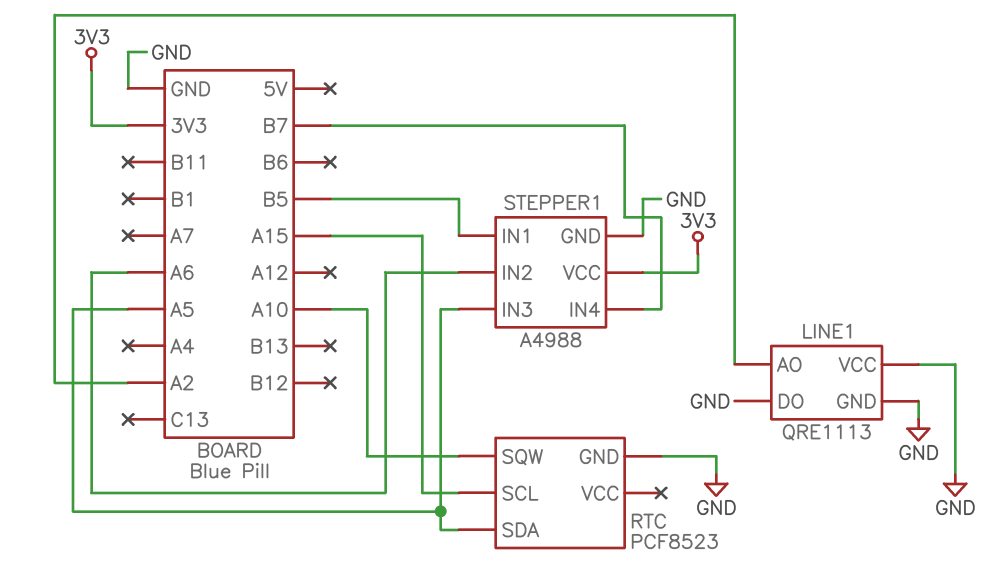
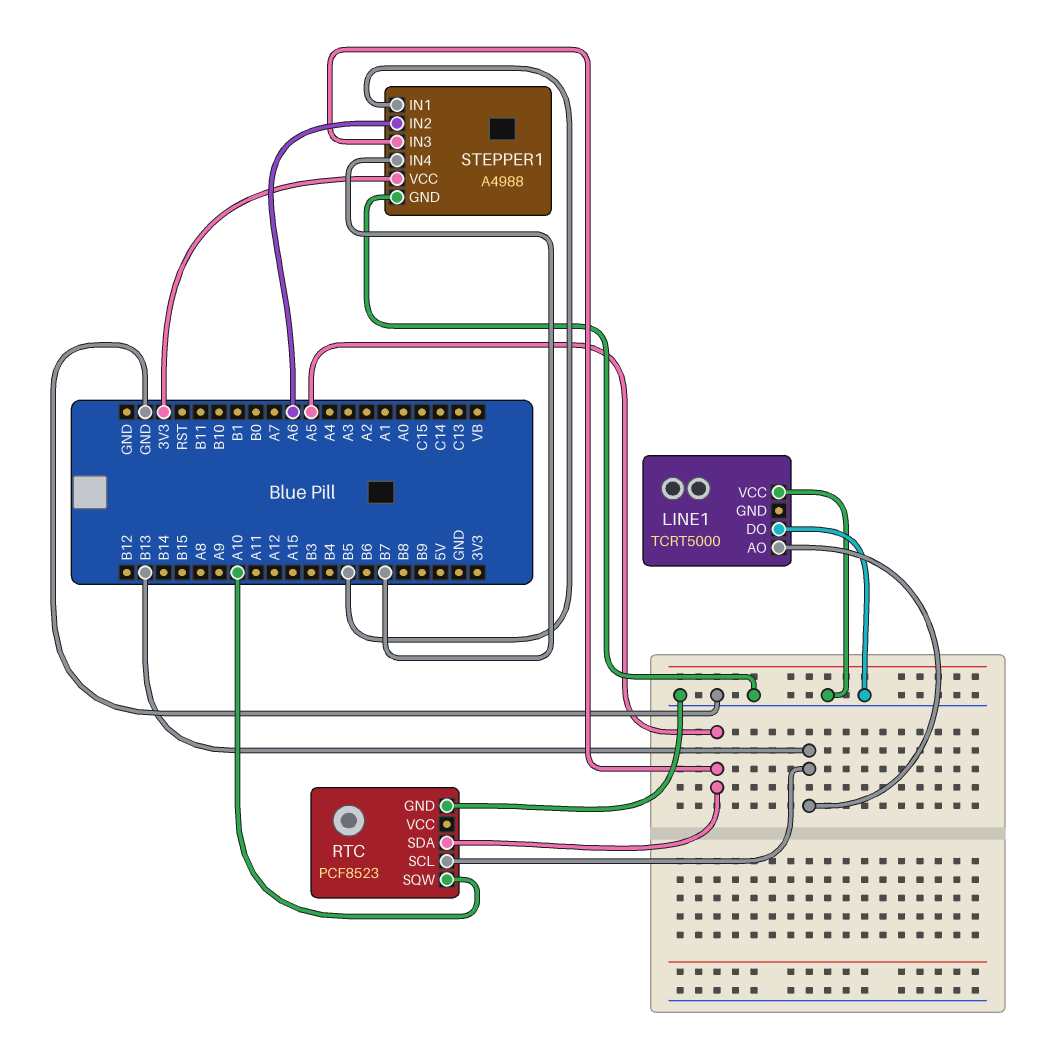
LINE1: QRE1113 -> TCRT5000
LINE1 pin AO: A2 -> B13
LINE1 pin GND: GND -> none
RTC pin SCL: A15 -> B13

